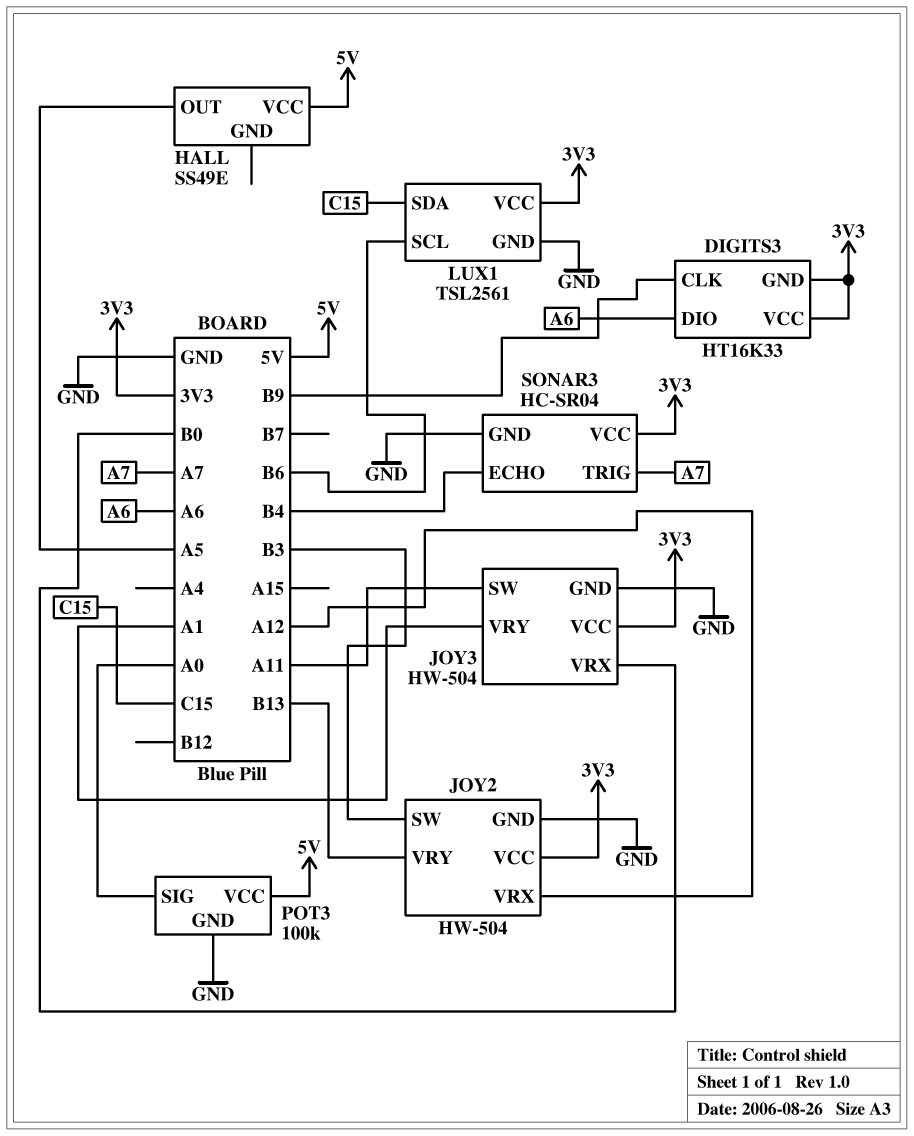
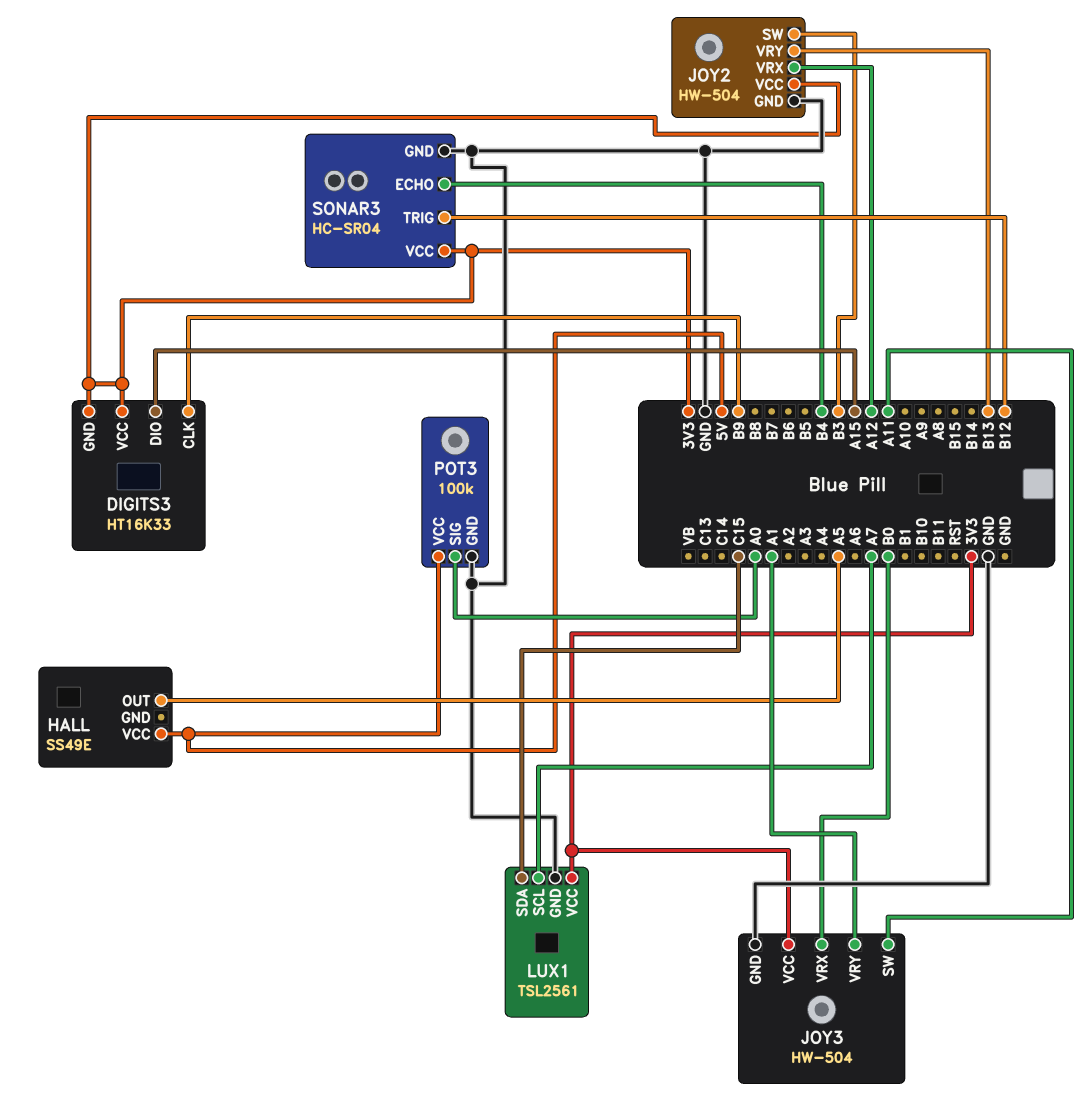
DIGITS3 pin DIO: A6 -> A15
LUX1 pin SCL: B6 -> A7
SONAR3 pin TRIG: A7 -> B12

